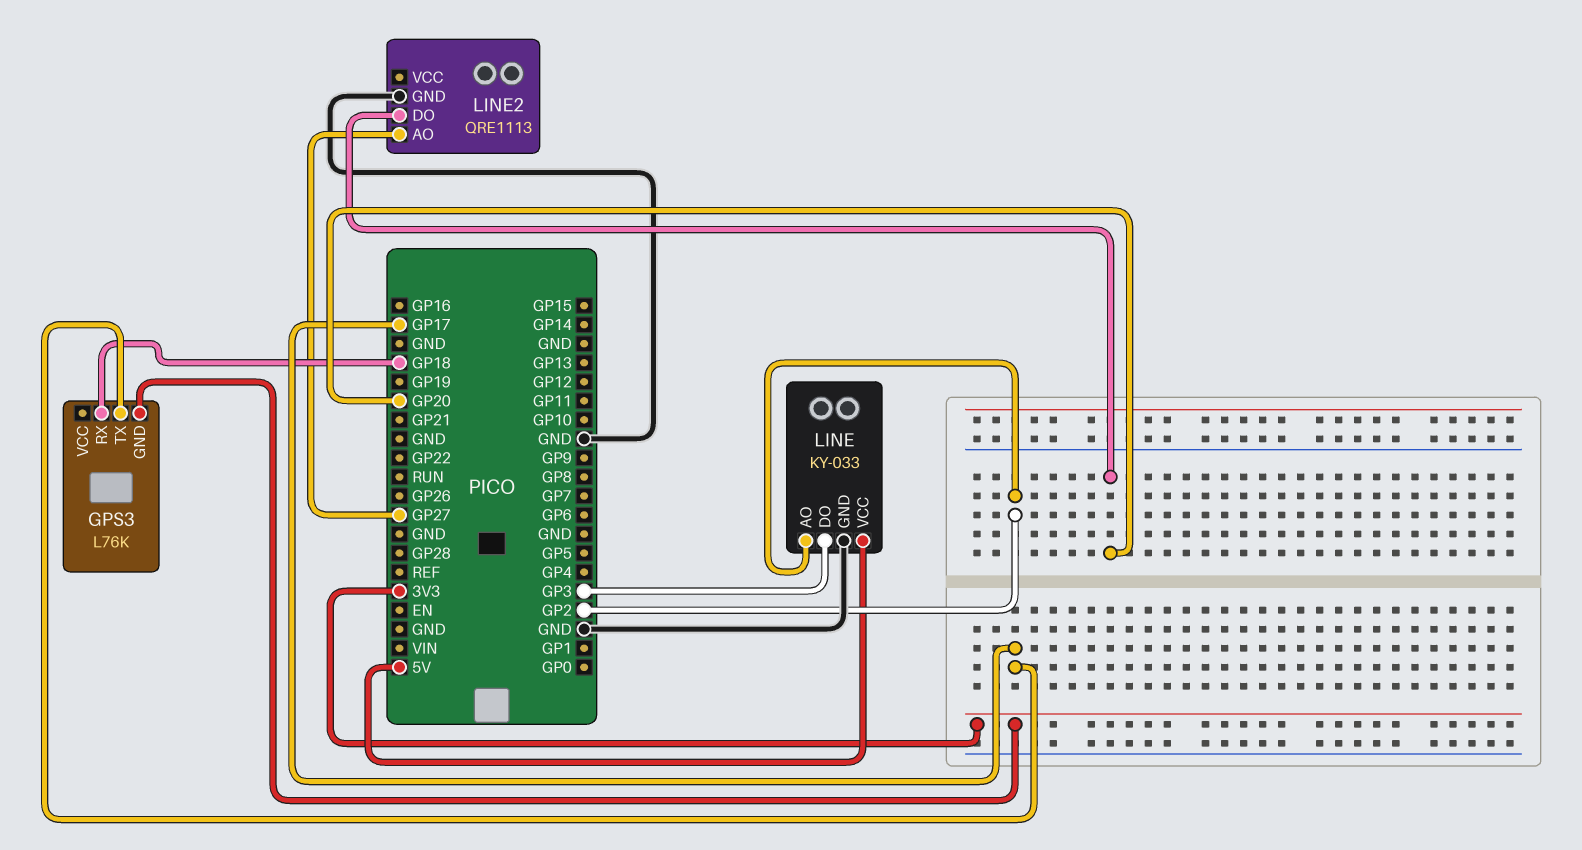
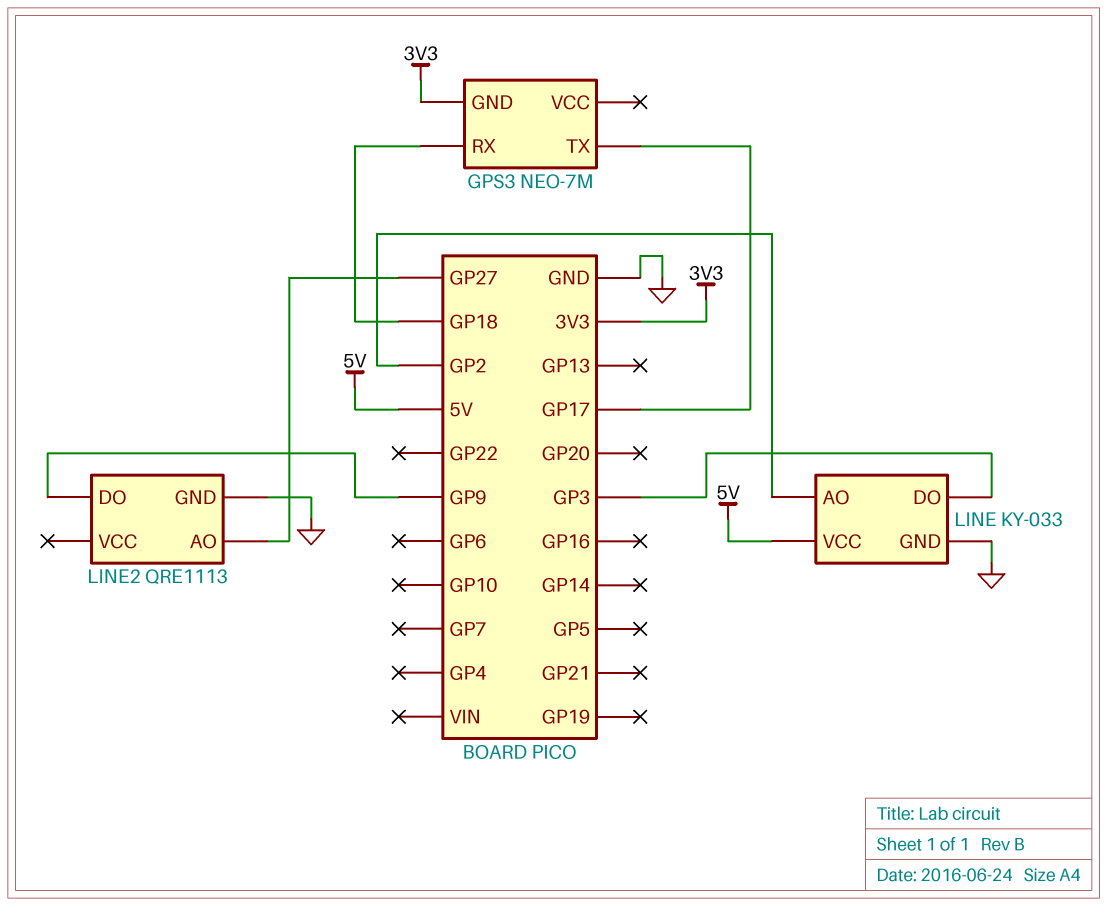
GPS3: L76K -> NEO-7M
LINE2 pin DO: GP20 -> GP9

